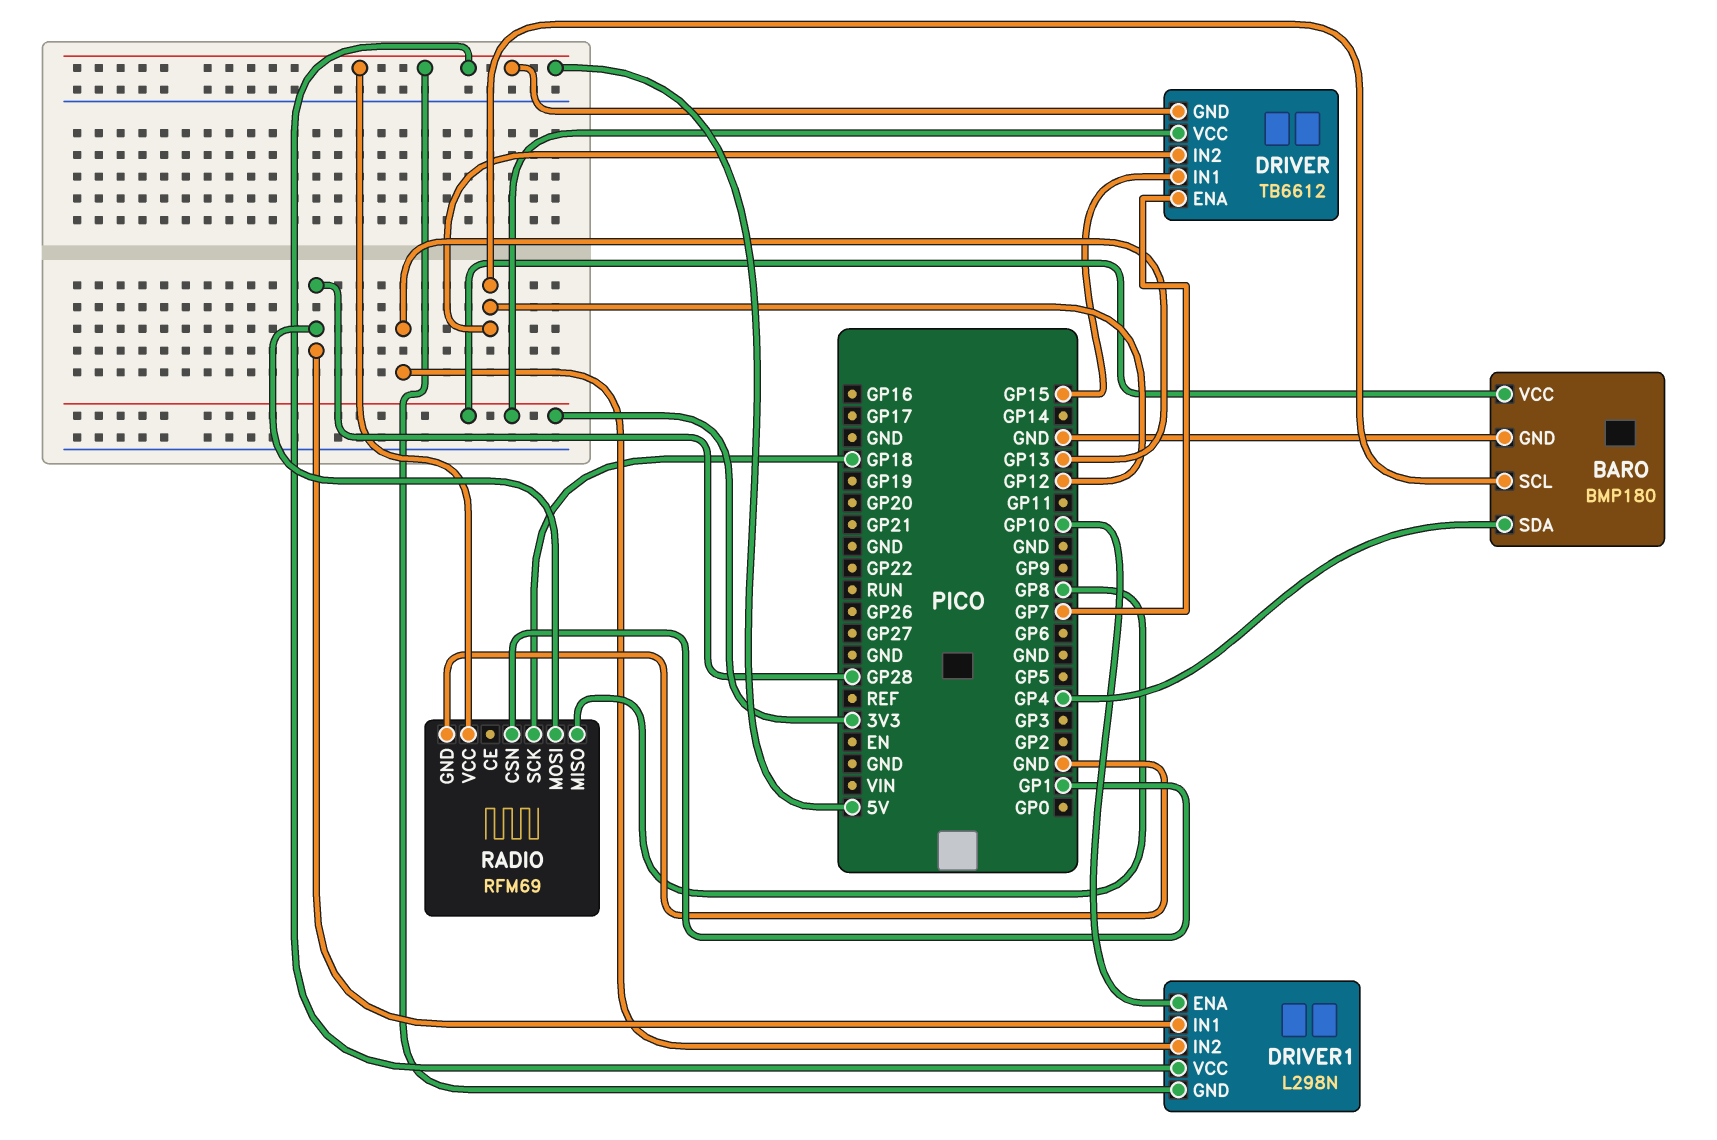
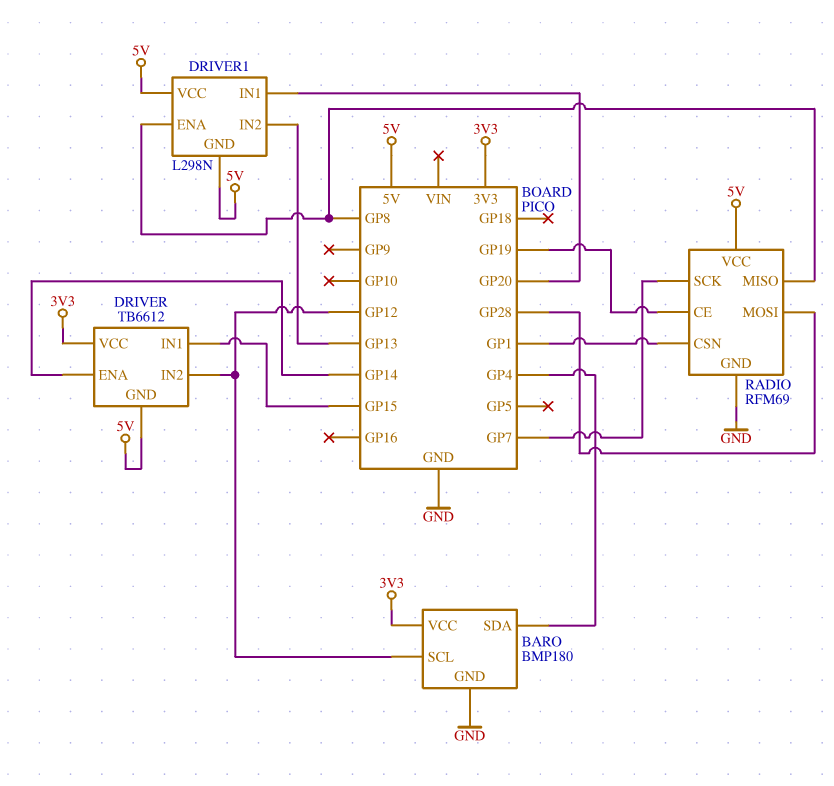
DRIVER pin ENA: GP7 -> GP14
DRIVER1 pin ENA: GP10 -> GP8
DRIVER1 pin IN1: GP28 -> GP20
RADIO pin CE: none -> GP19
RADIO pin SCK: GP18 -> GP7

